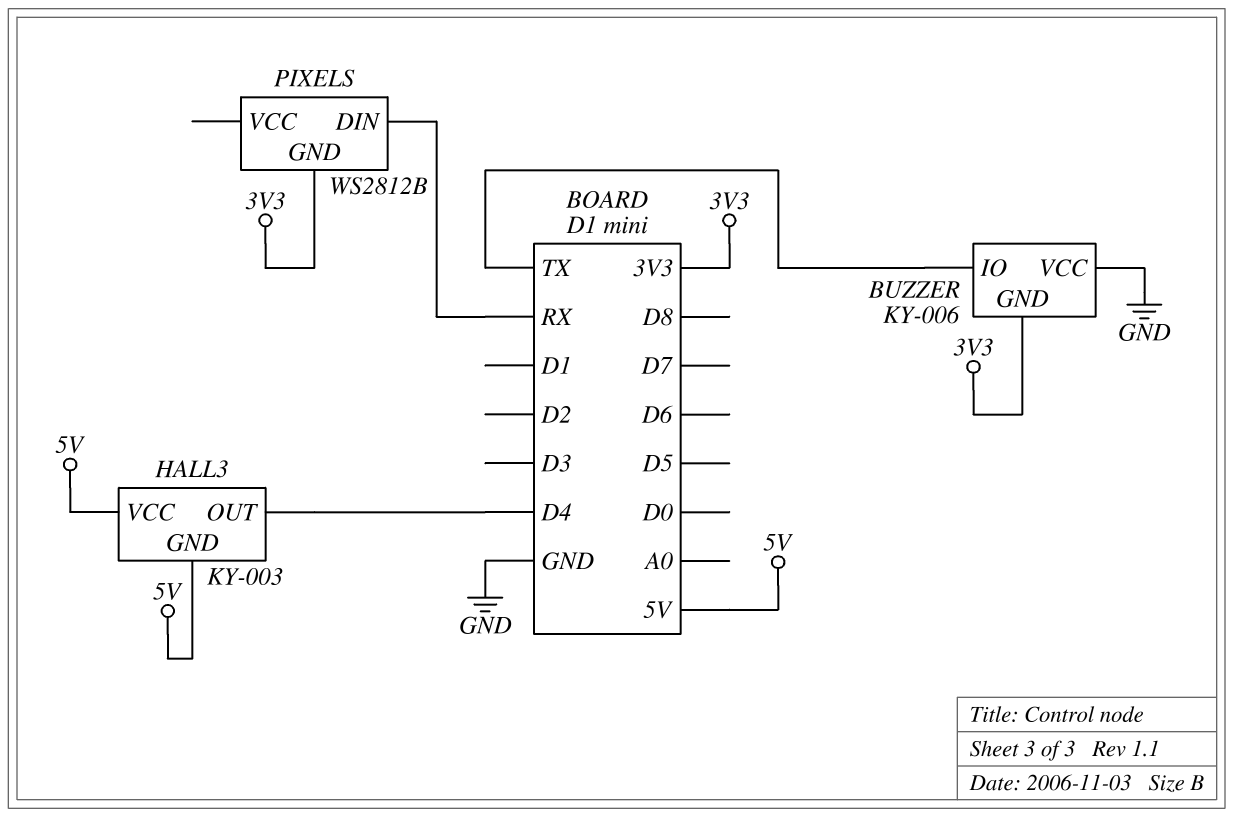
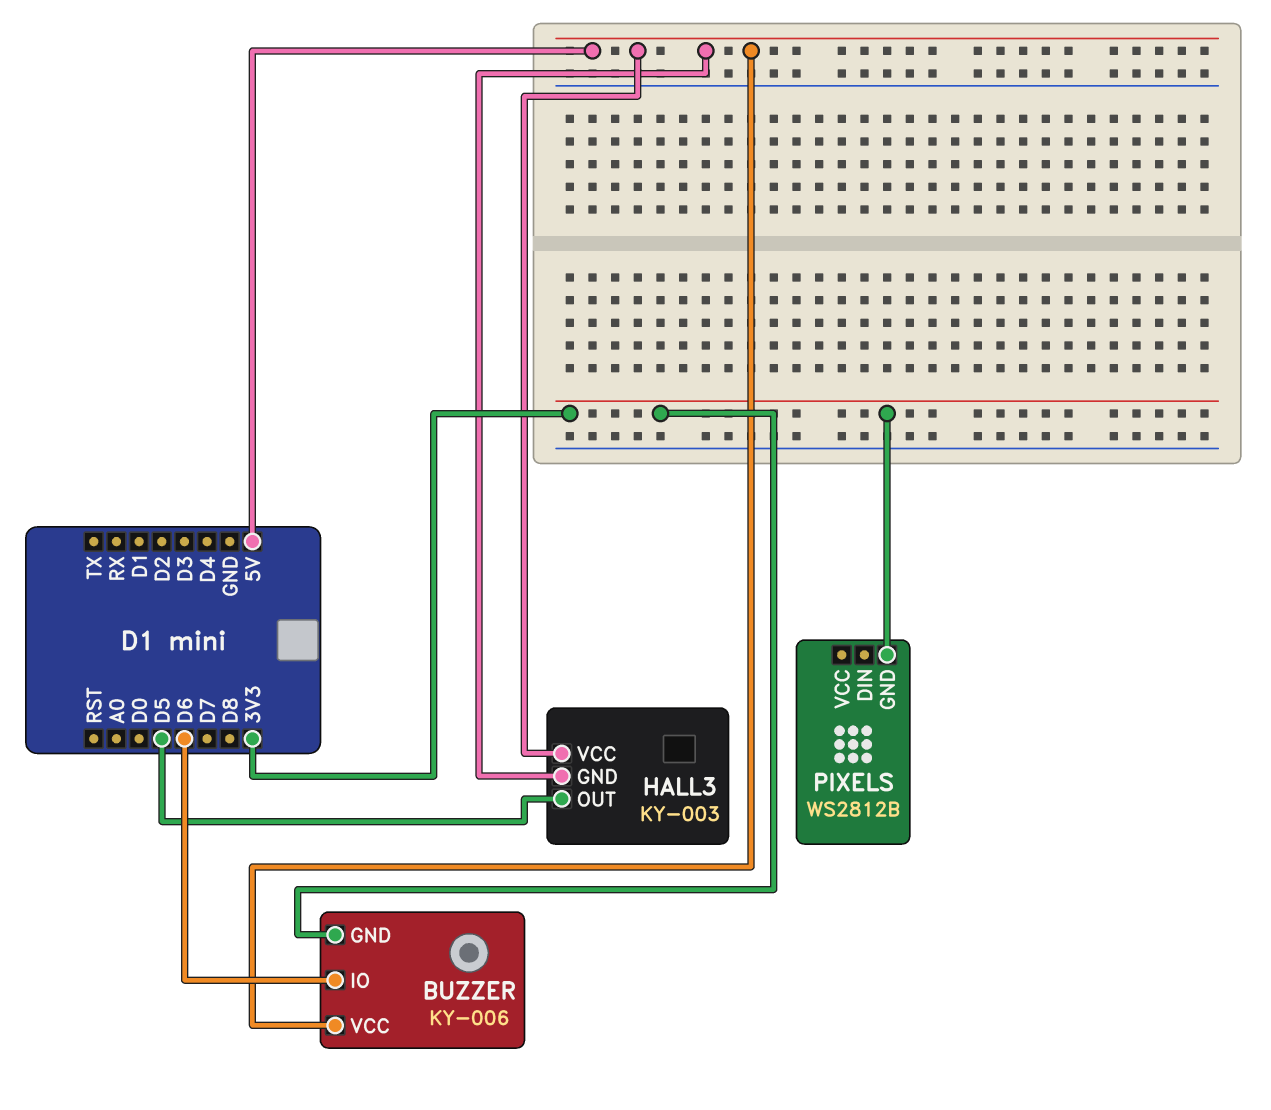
BUZZER pin IO: TX -> D6
BUZZER pin VCC: GND -> 5V
HALL3 pin OUT: D4 -> D5
PIXELS pin DIN: RX -> none

